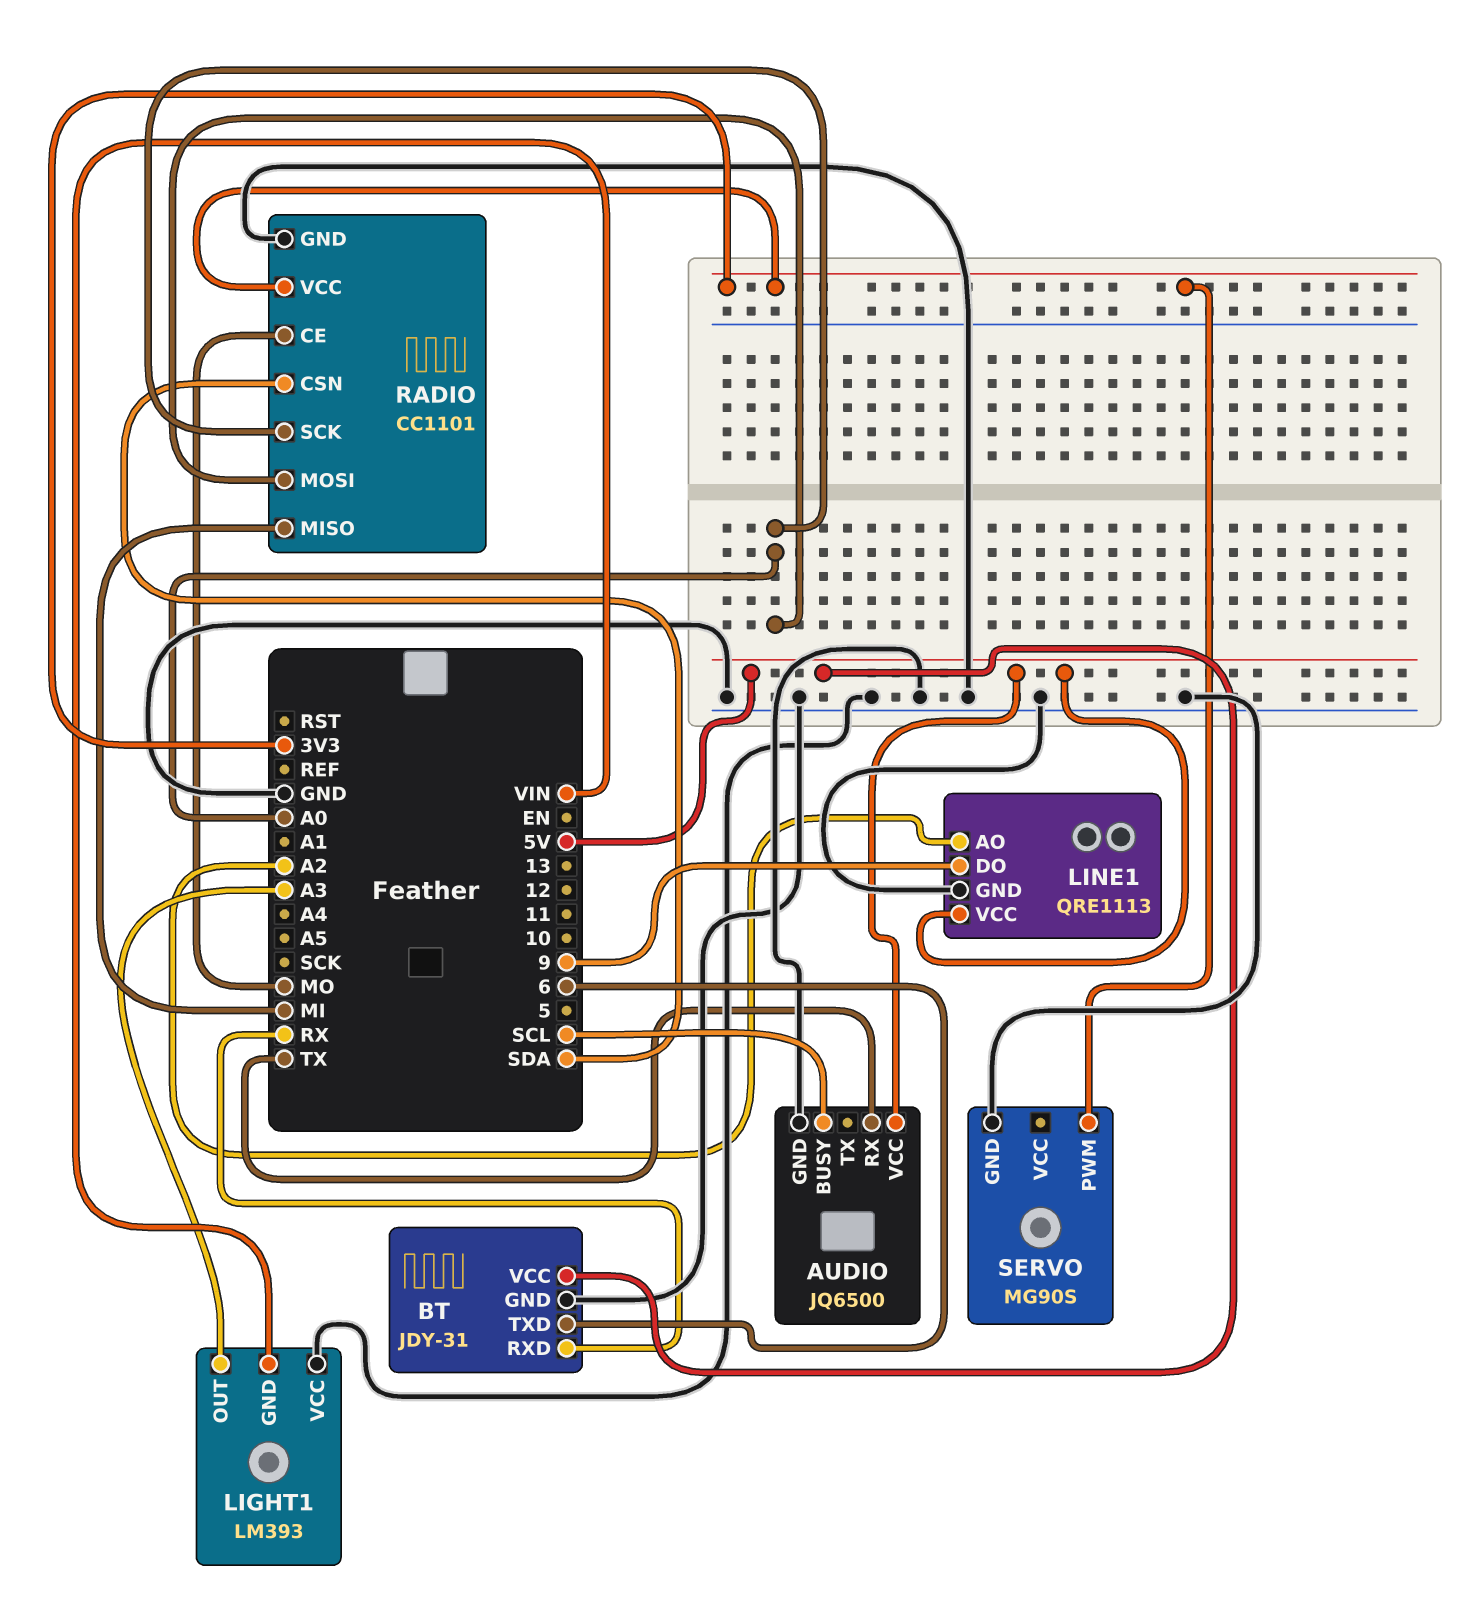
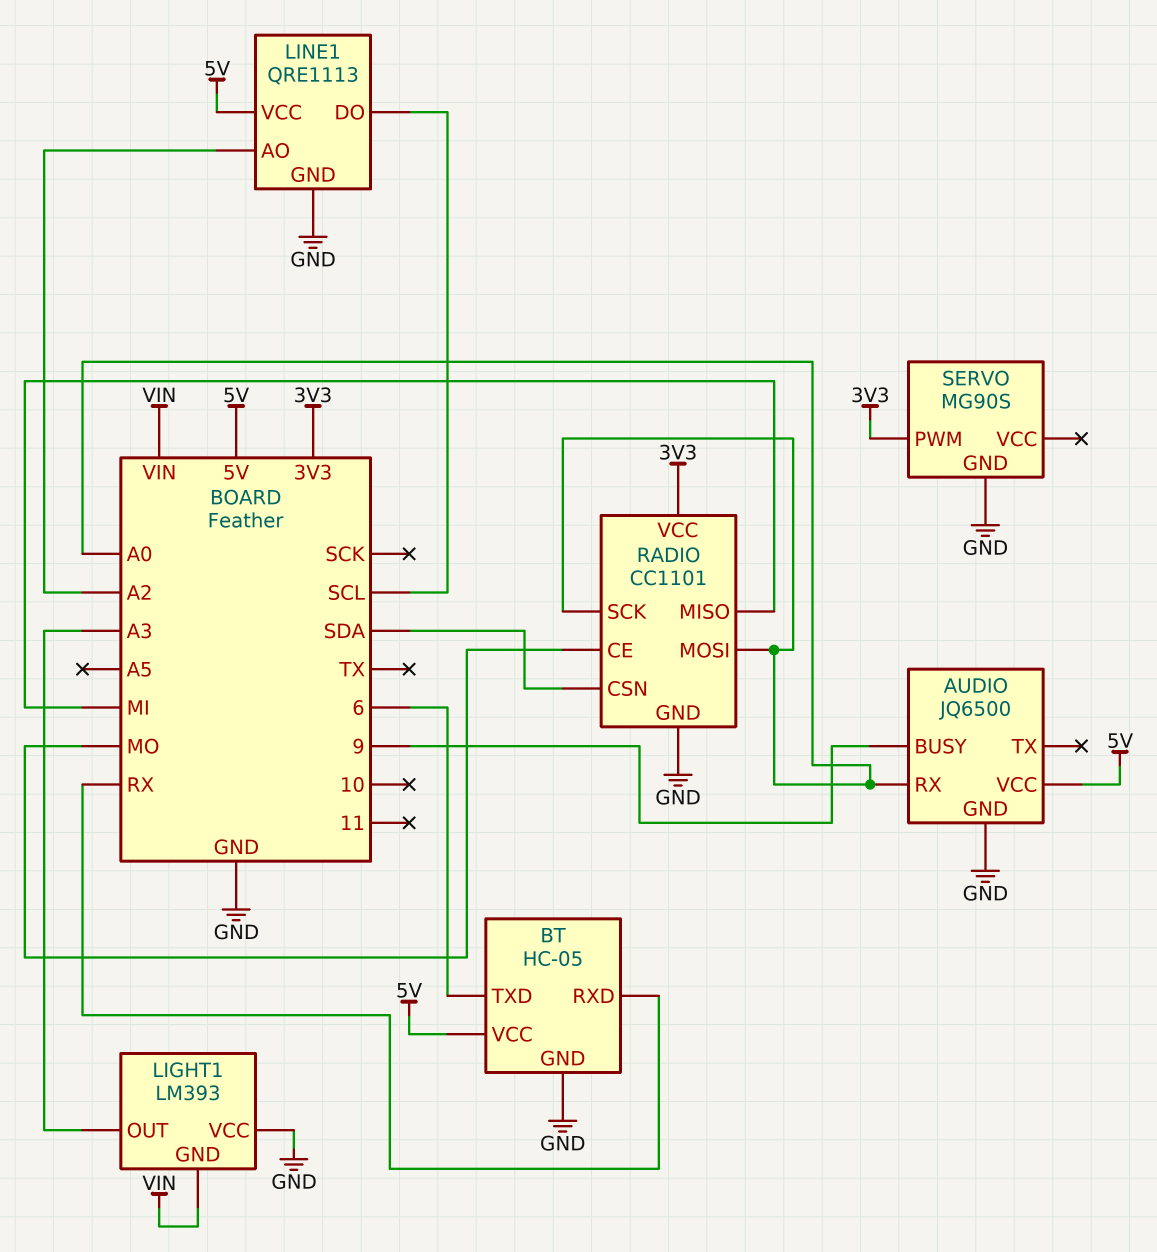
AUDIO pin BUSY: SCL -> 9
AUDIO pin RX: TX -> A0
BT: JDY-31 -> HC-05
LINE1 pin DO: 9 -> SCL

